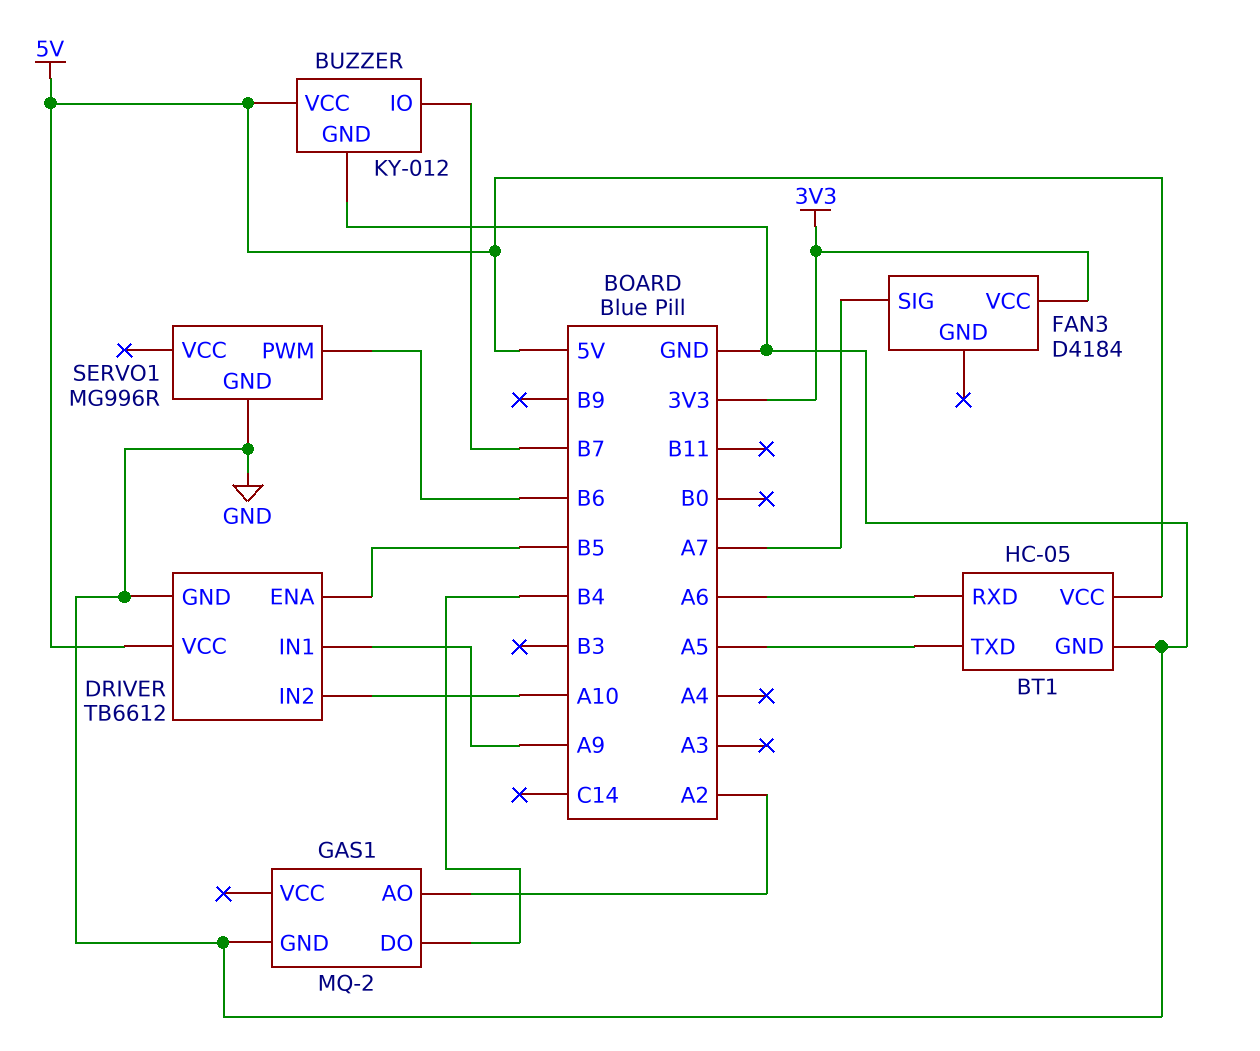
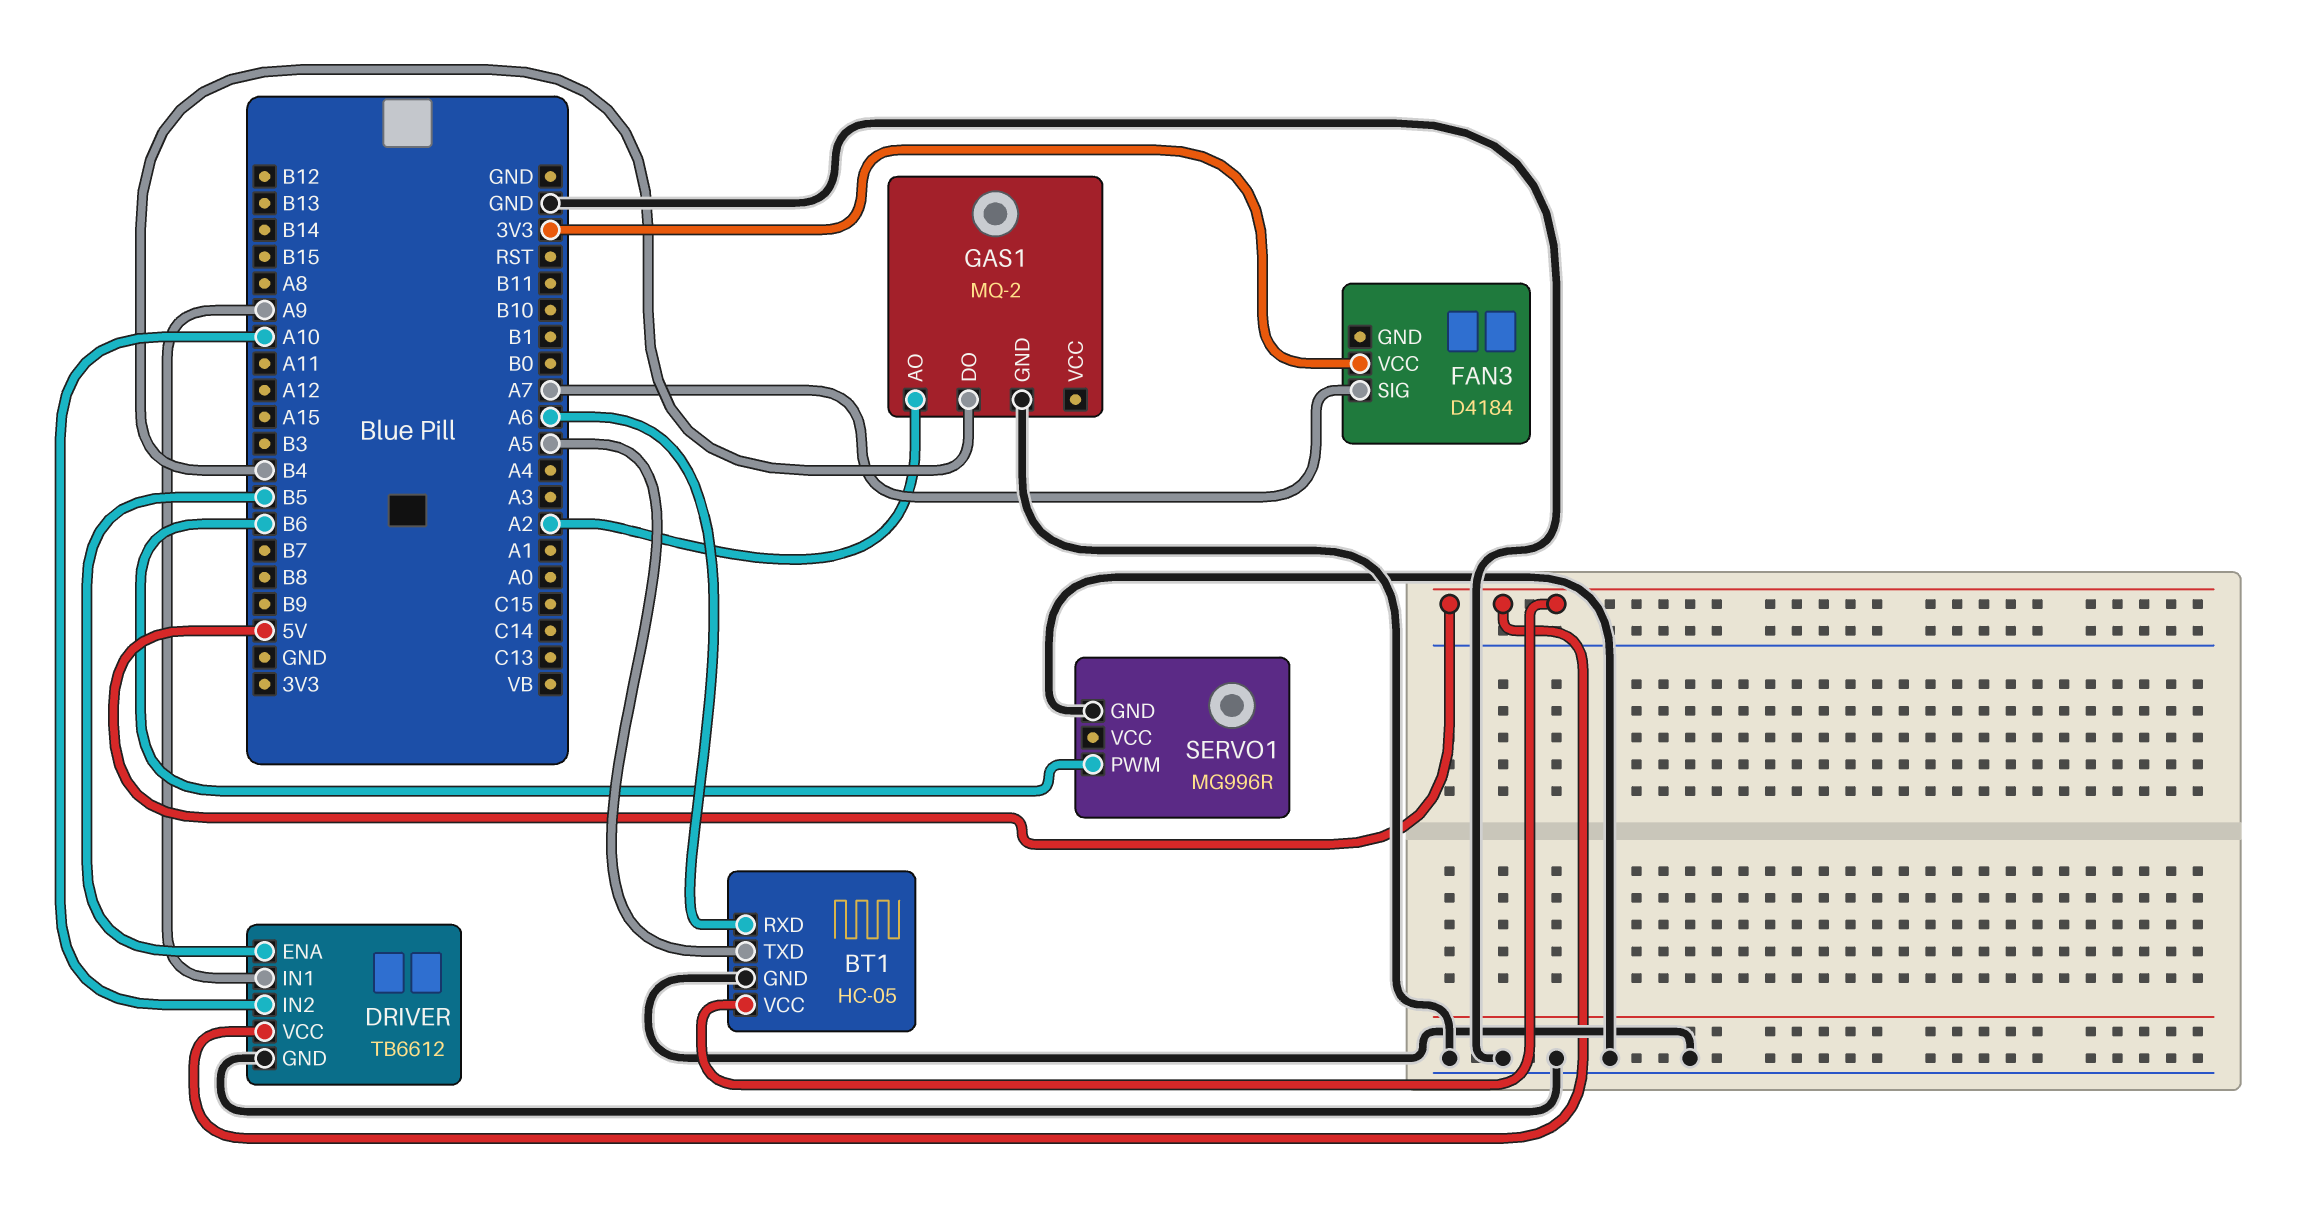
BUZZER: KY-012 -> none
BUZZER pin GND: GND -> none
BUZZER pin IO: B7 -> none
BUZZER pin VCC: 5V -> none

